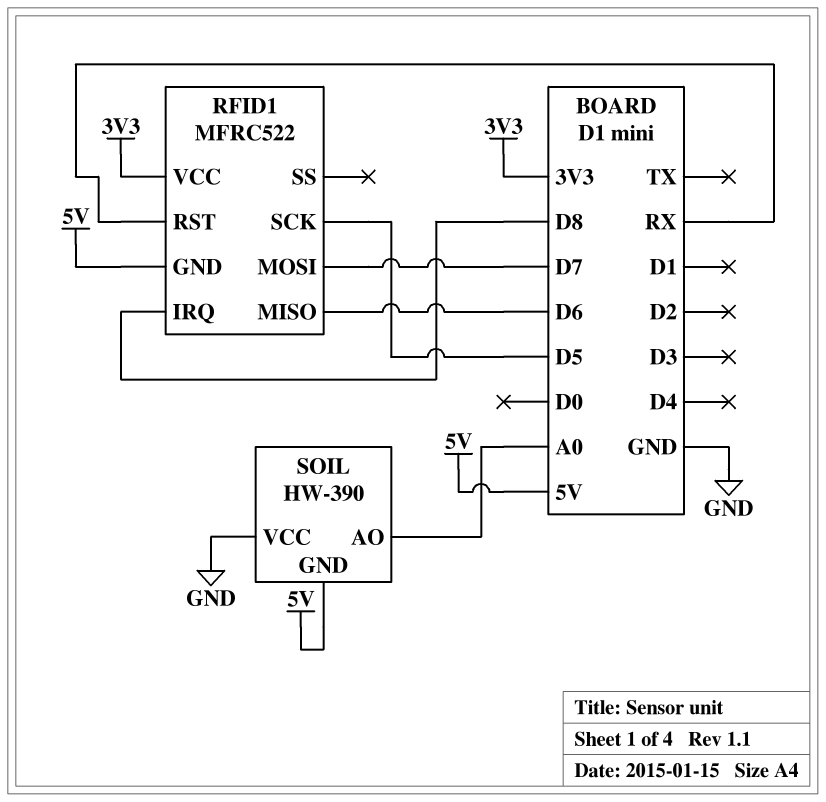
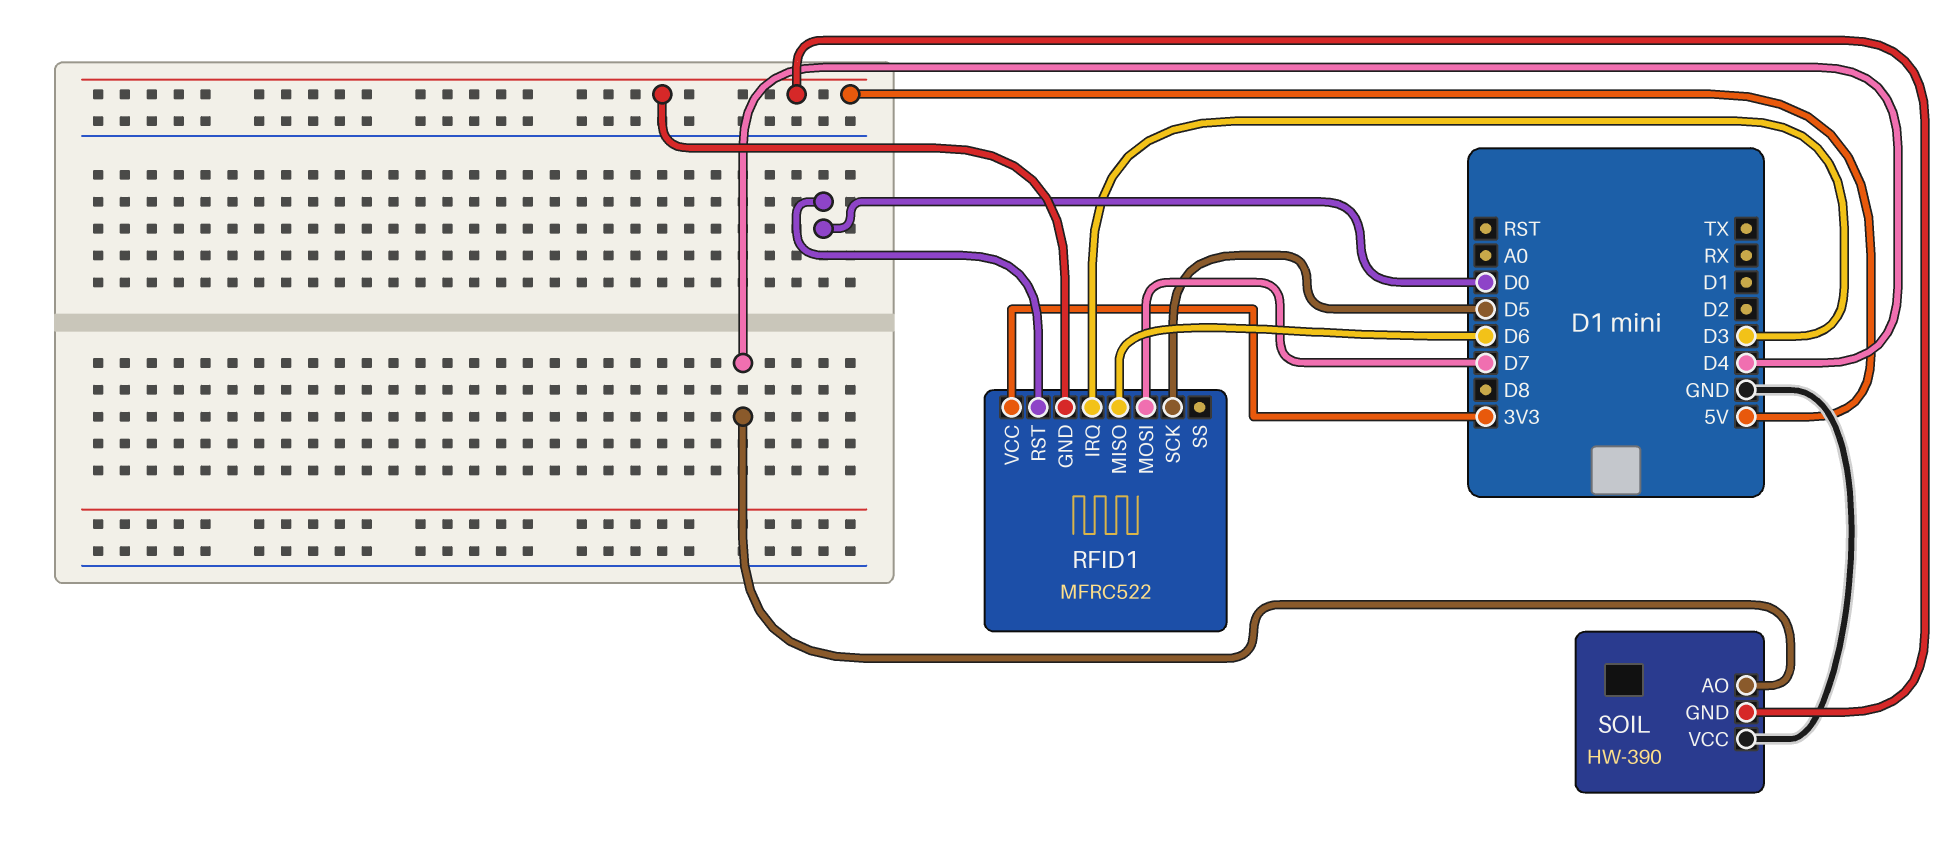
RFID1 pin IRQ: D8 -> D3
RFID1 pin RST: RX -> D0
SOIL pin AO: A0 -> D4

